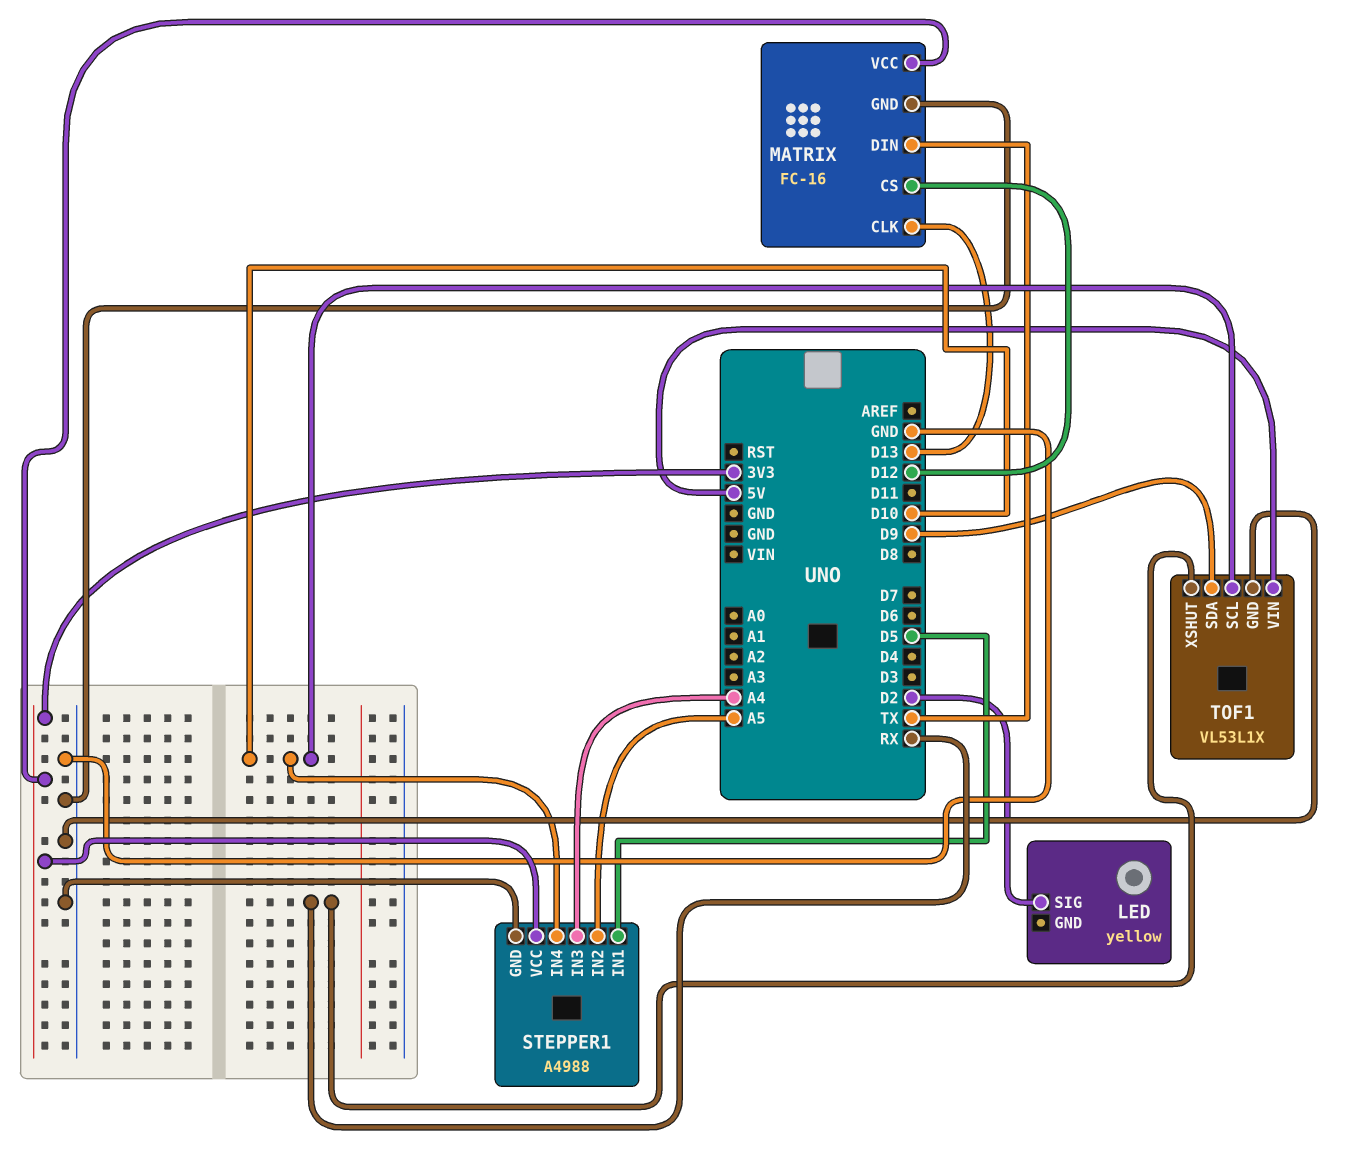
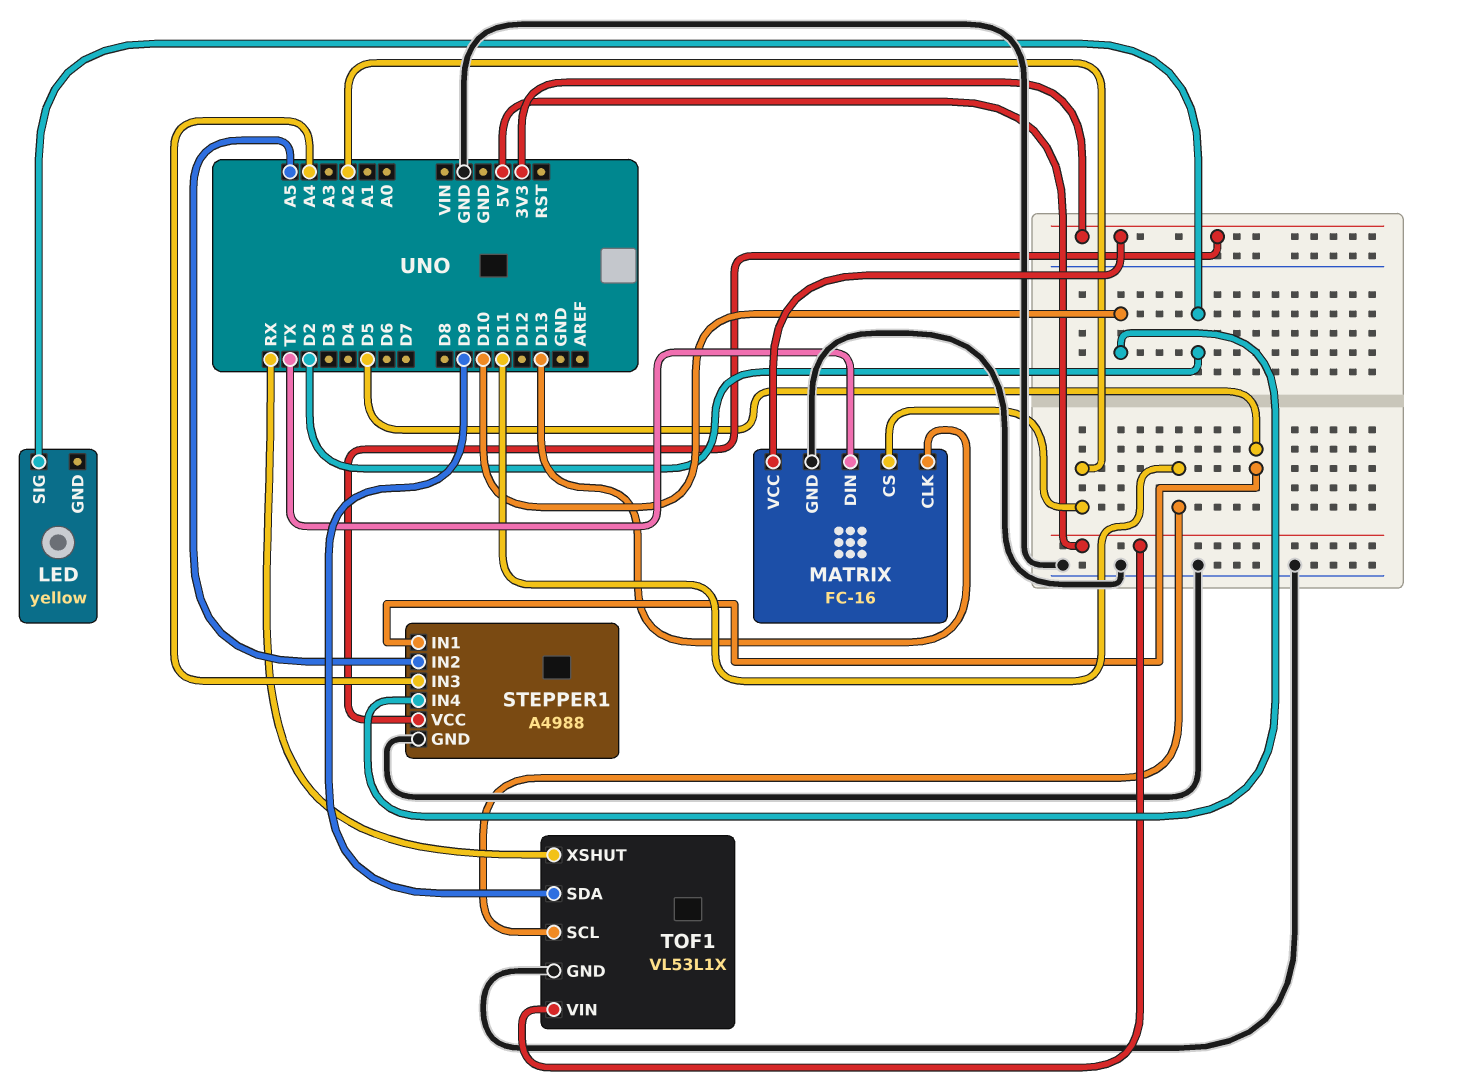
MATRIX pin CS: D12 -> A2
TOF1 pin SCL: D10 -> D11

